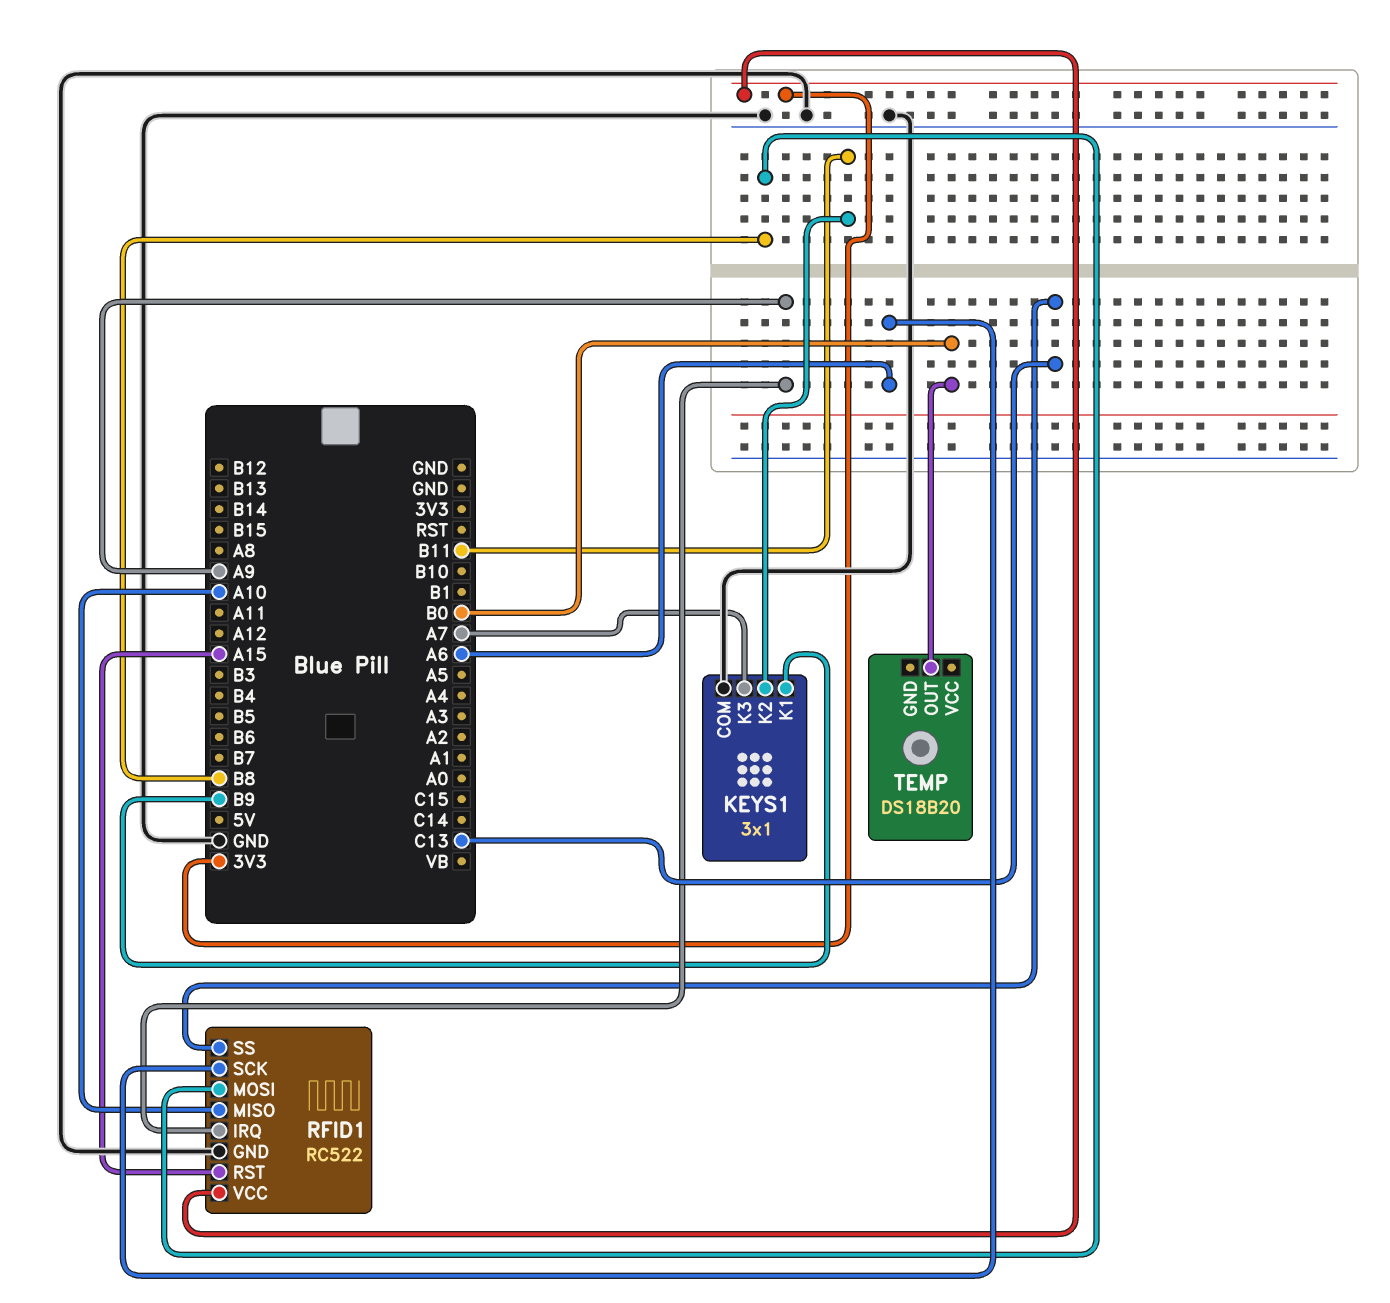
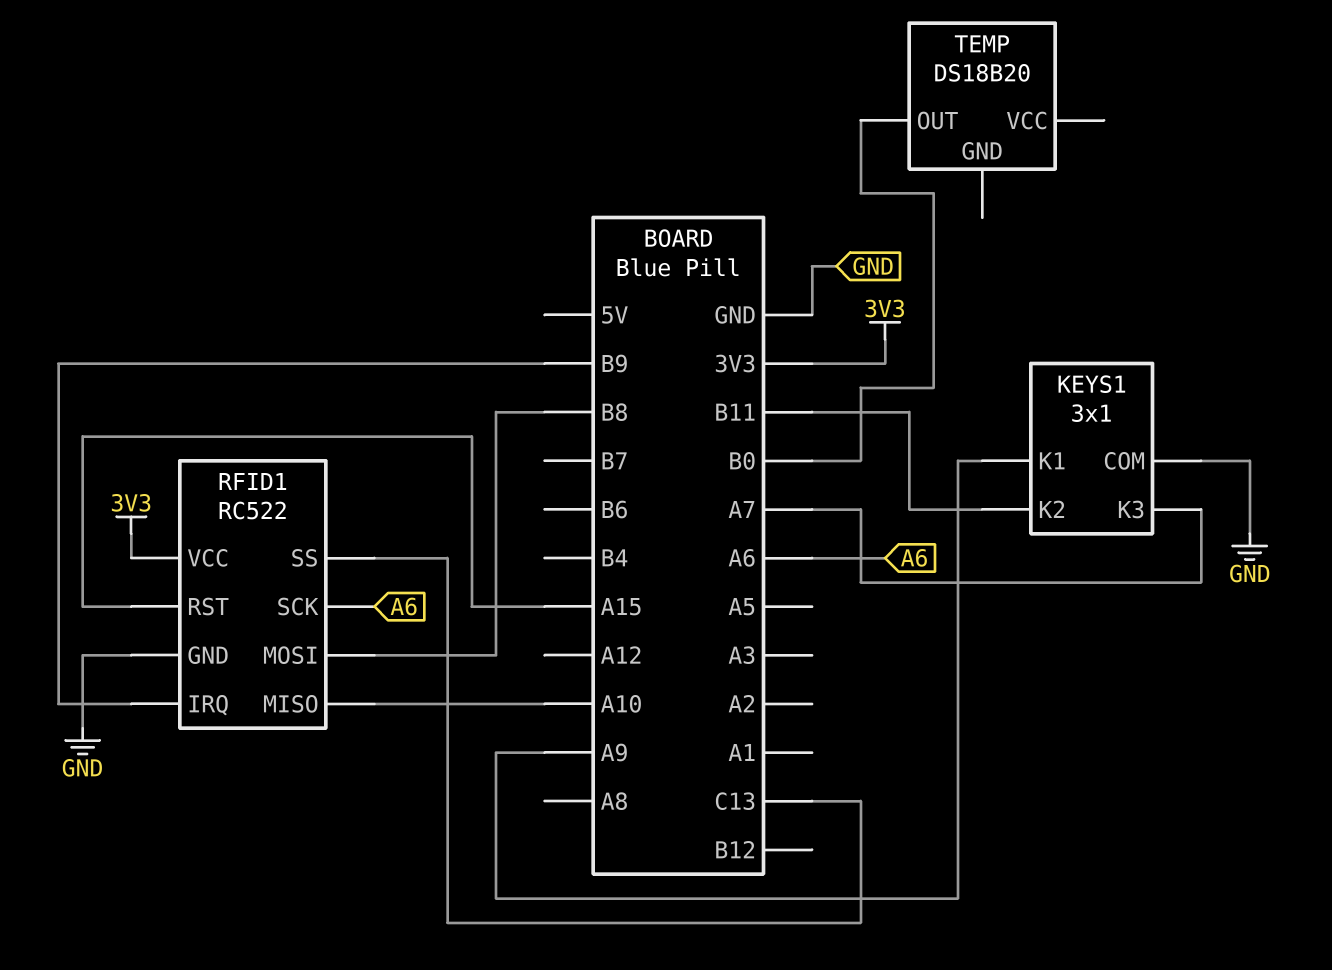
KEYS1 pin K1: B9 -> A9
RFID1 pin IRQ: A9 -> B9

